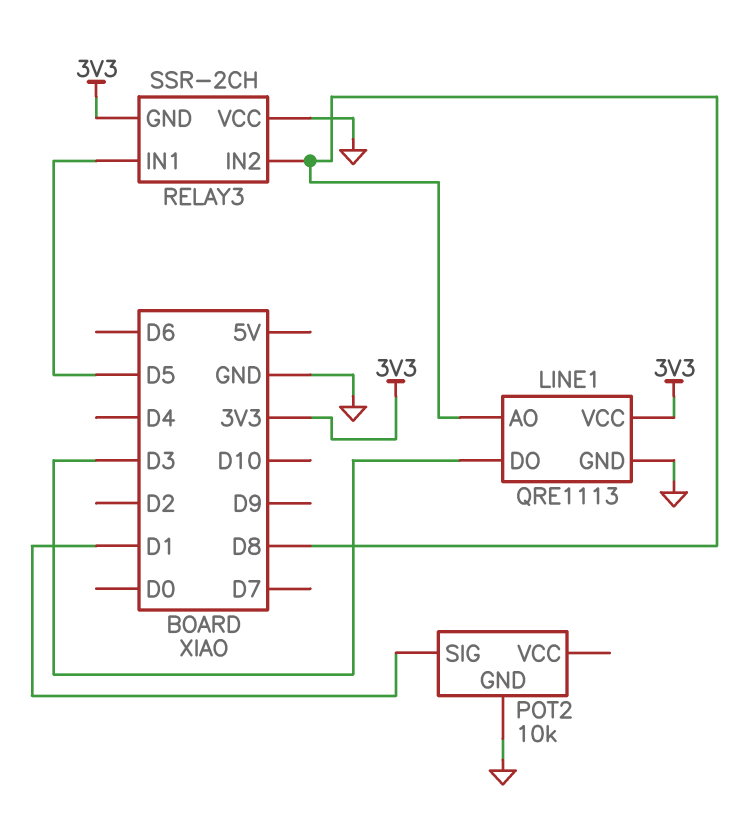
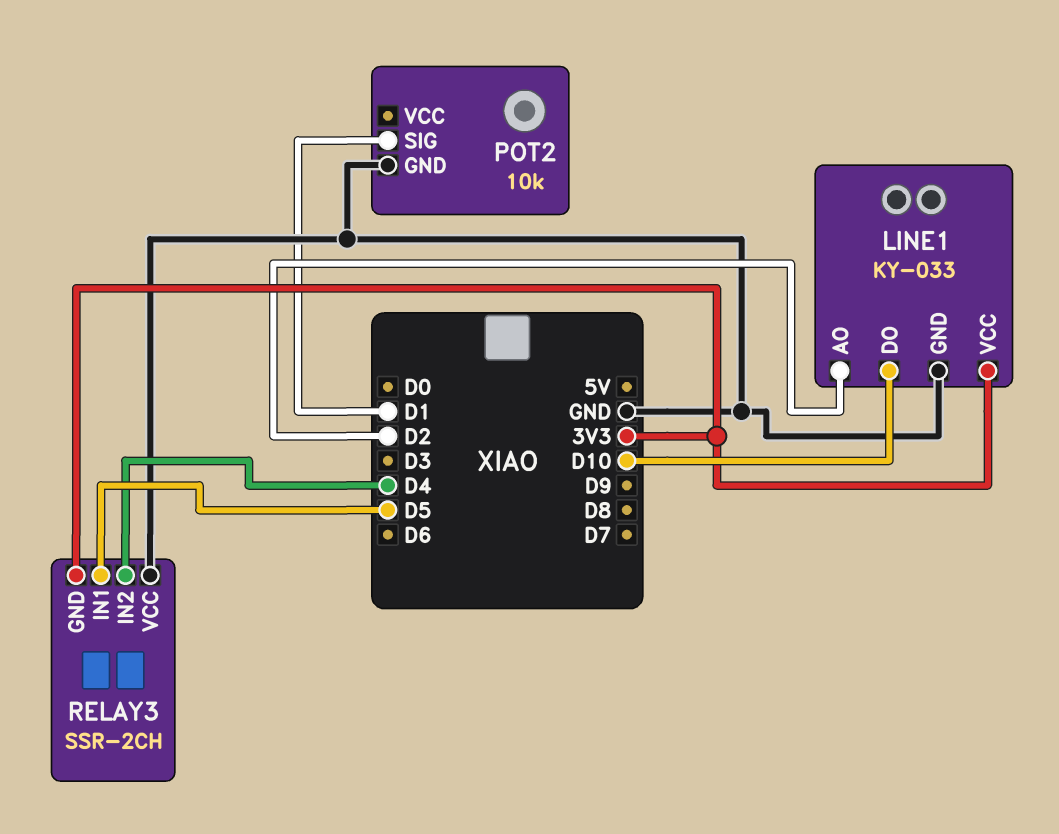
LINE1: QRE1113 -> KY-033
LINE1 pin AO: D8 -> D2
LINE1 pin DO: D3 -> D10
RELAY3 pin IN2: D8 -> D4

